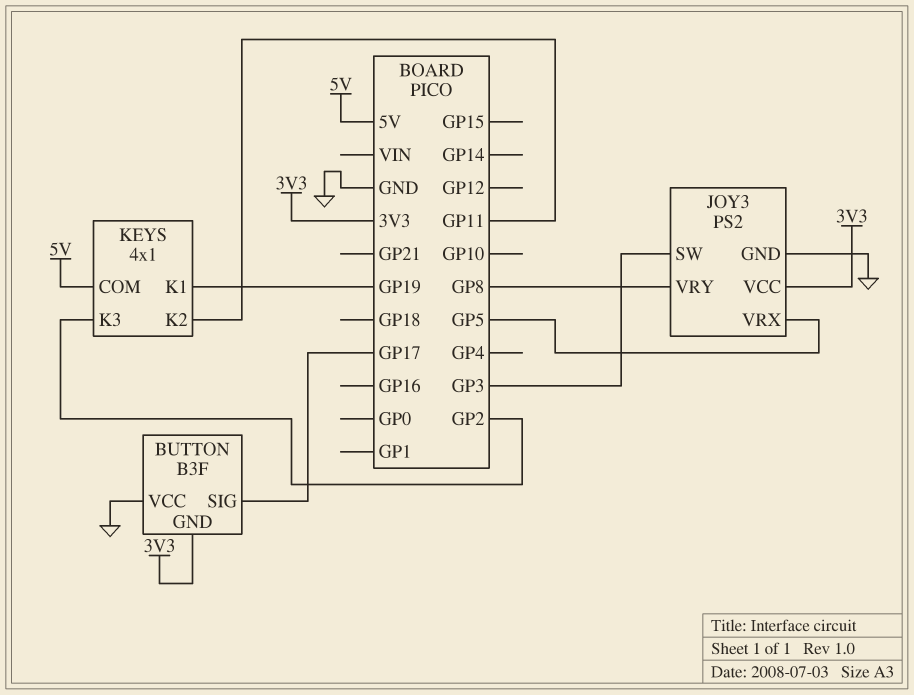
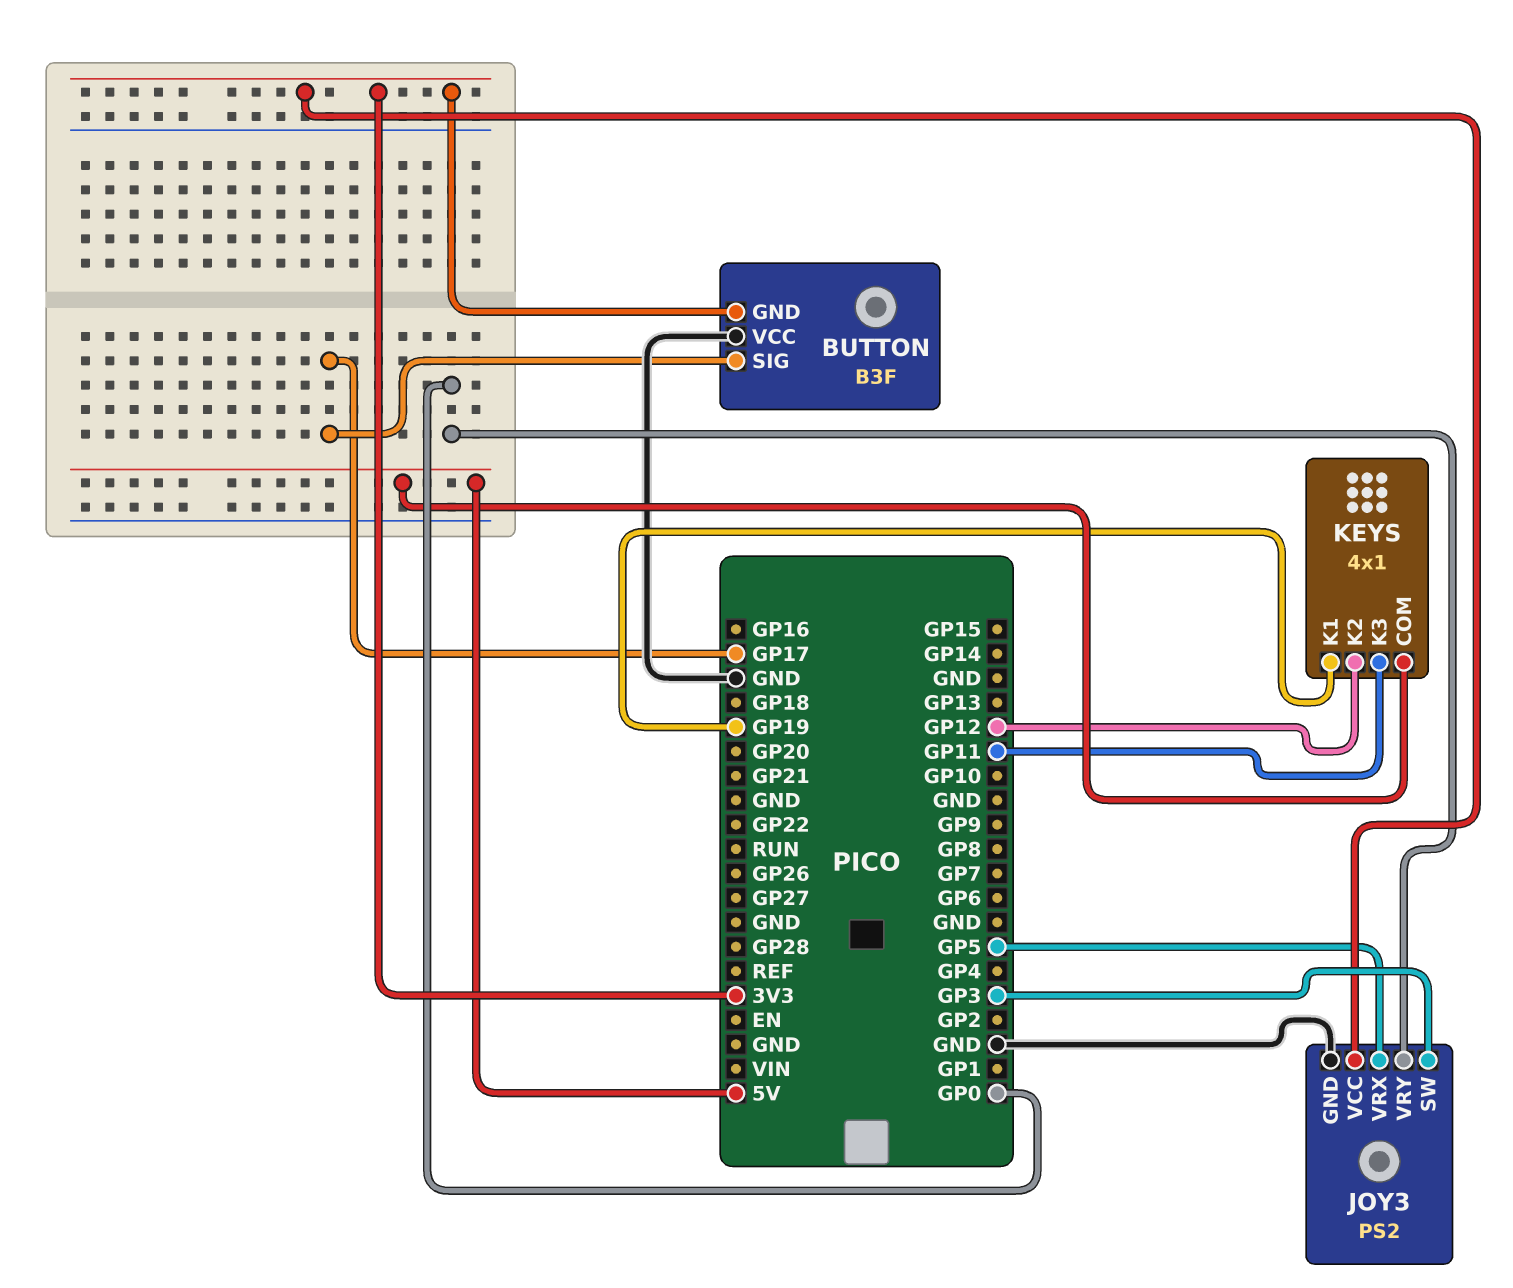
JOY3 pin VRY: GP8 -> GP0
KEYS pin K2: GP11 -> GP12
KEYS pin K3: GP2 -> GP11

